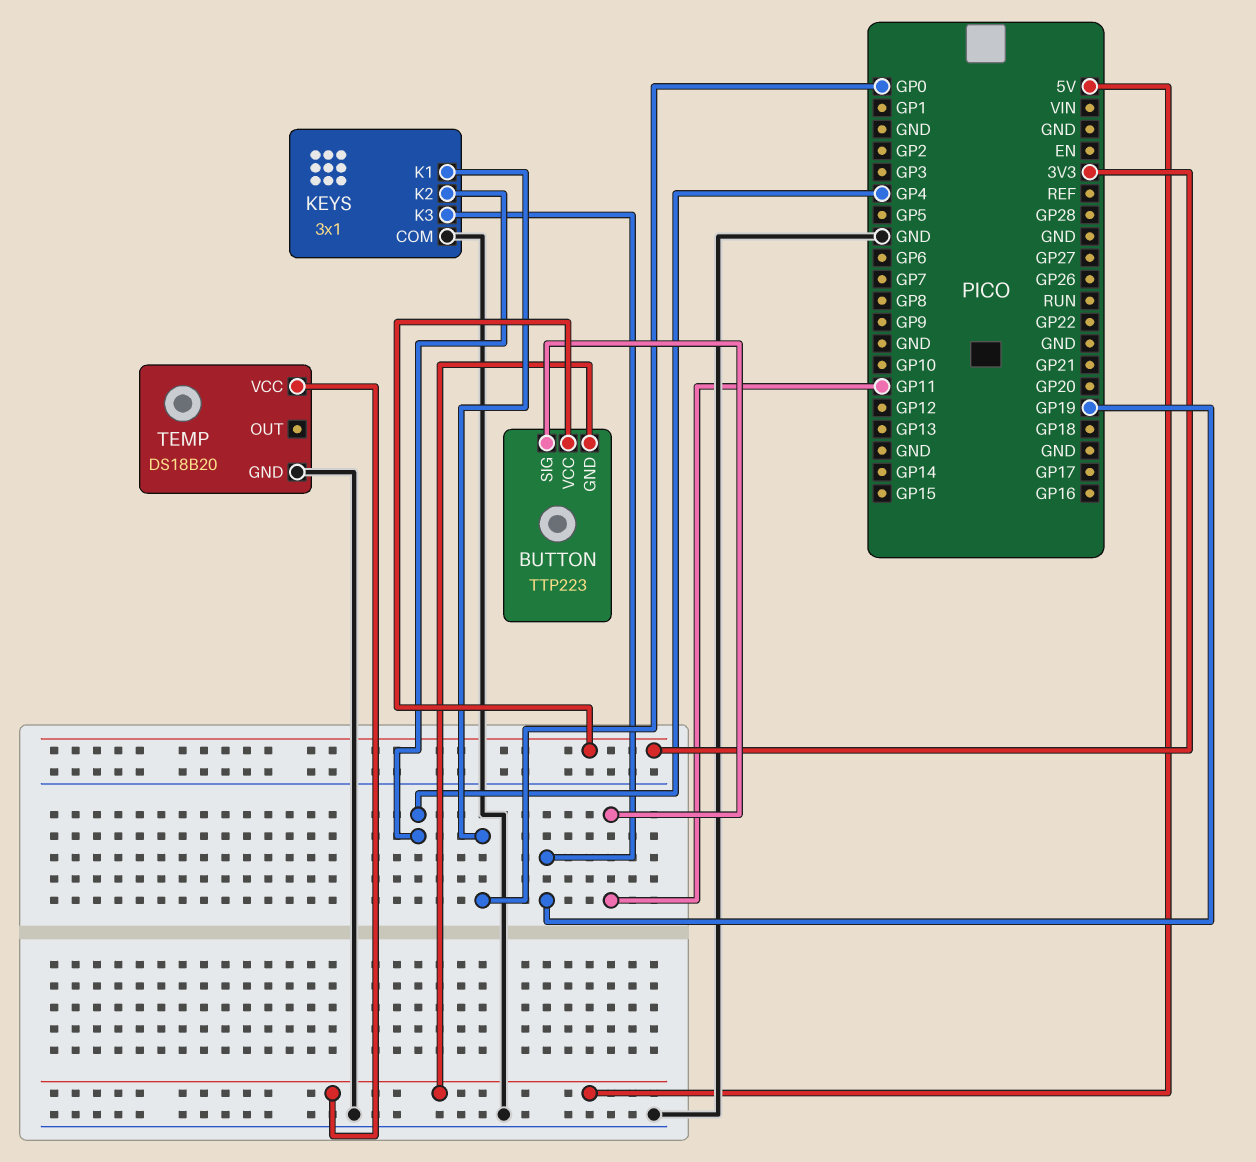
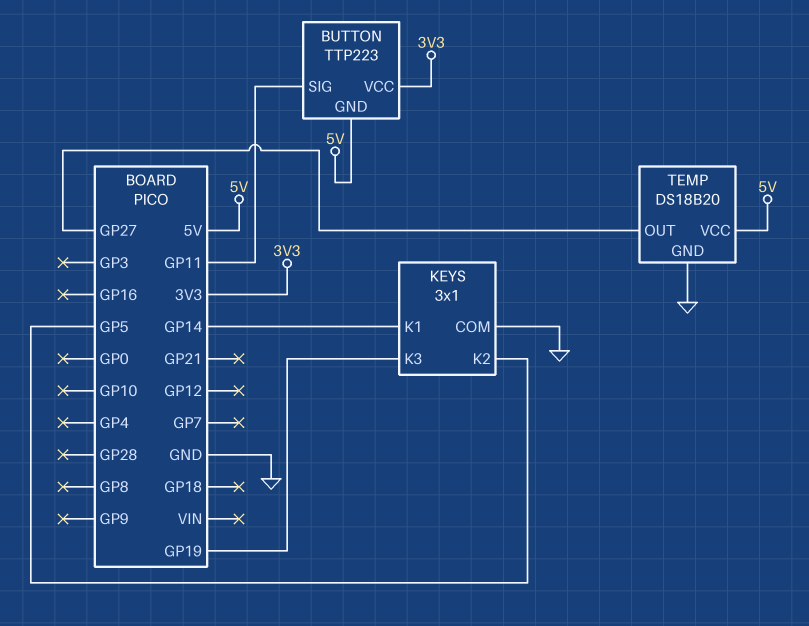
KEYS pin K1: GP0 -> GP14
KEYS pin K2: GP4 -> GP5
TEMP pin OUT: none -> GP27

